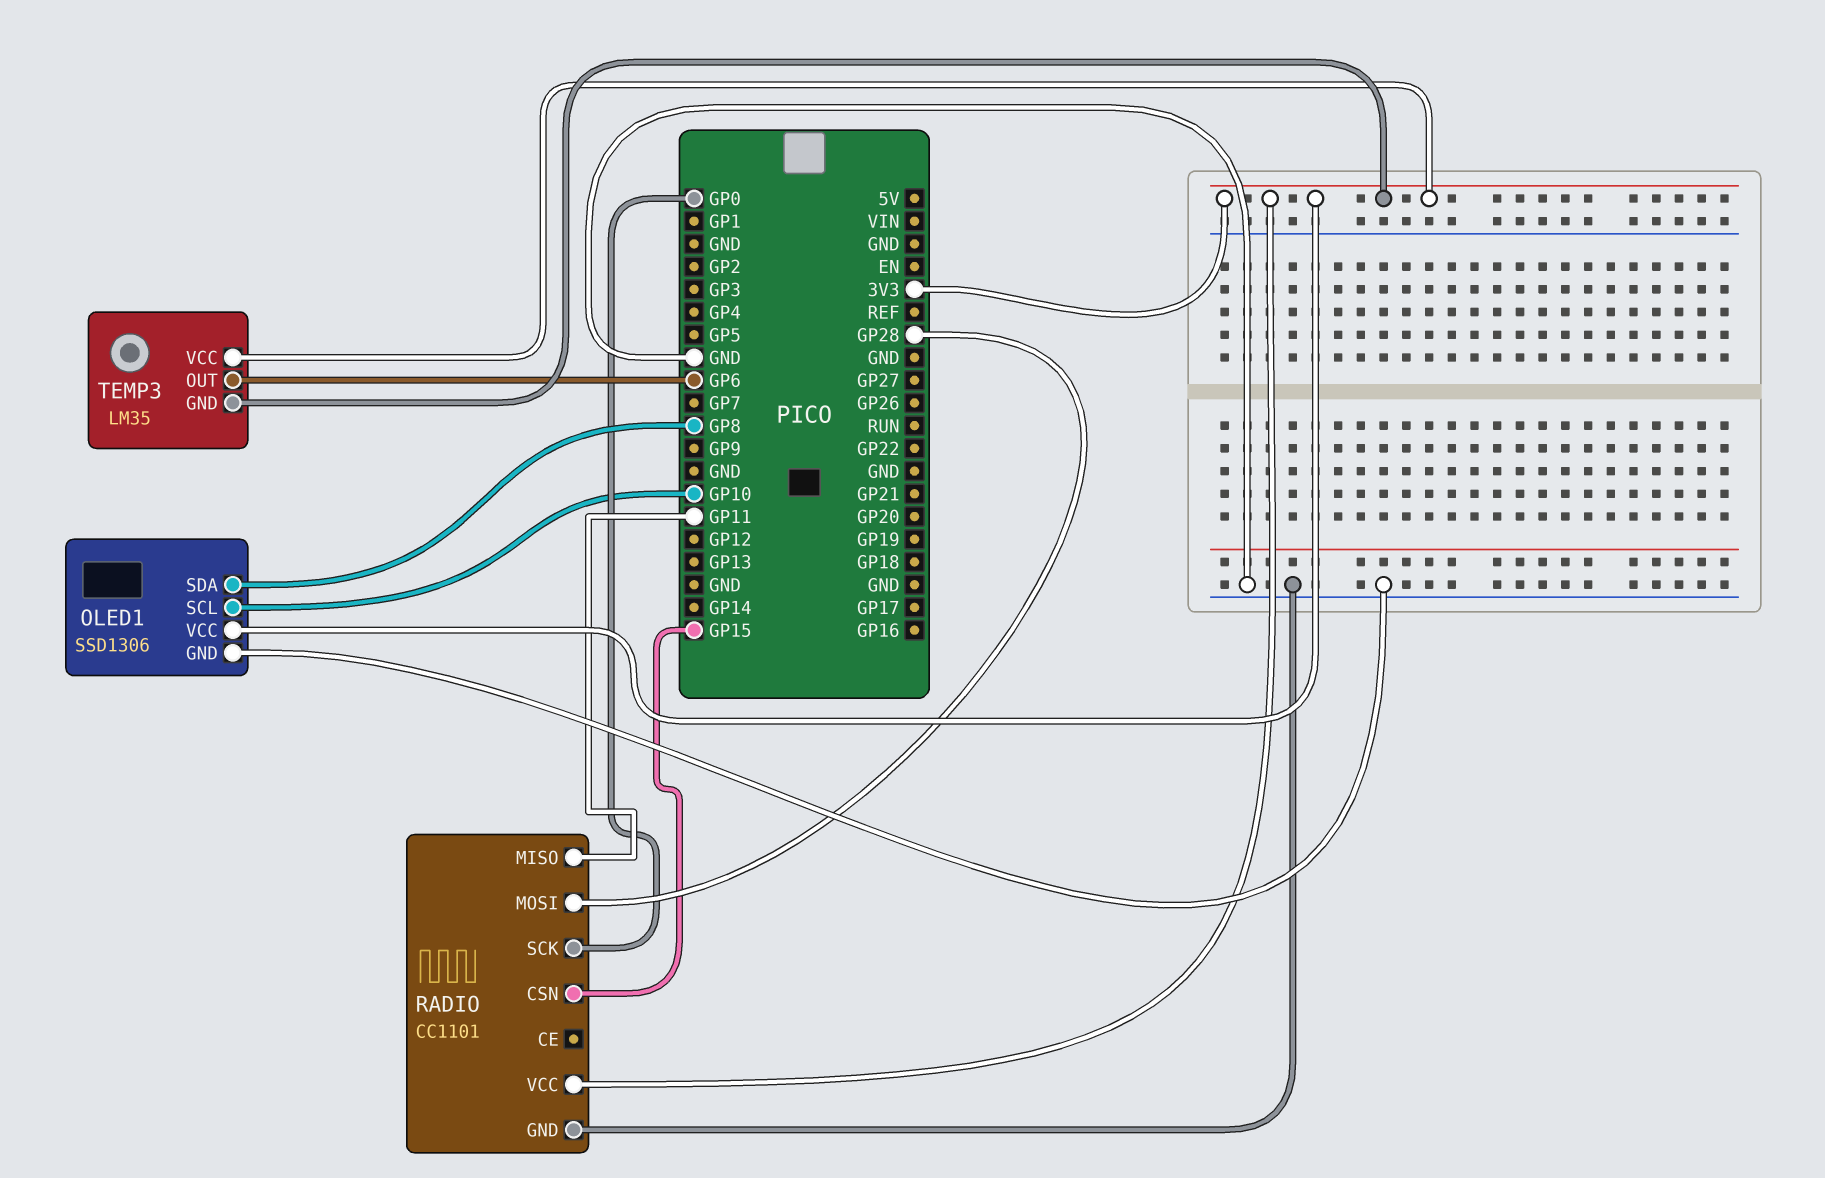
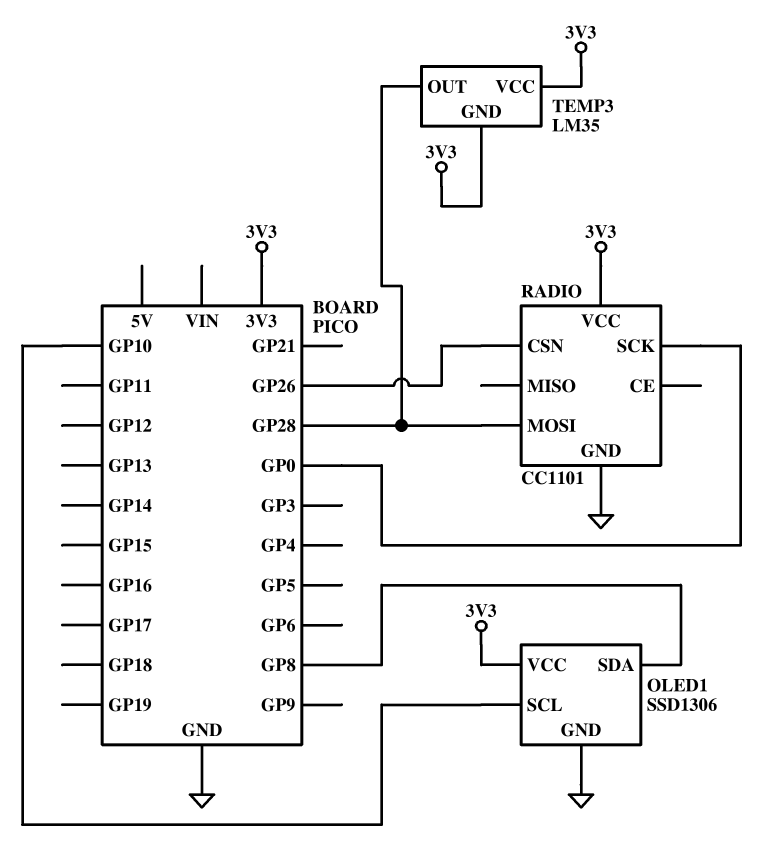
RADIO pin CSN: GP15 -> GP26
RADIO pin MISO: GP11 -> none
TEMP3 pin OUT: GP6 -> GP28

